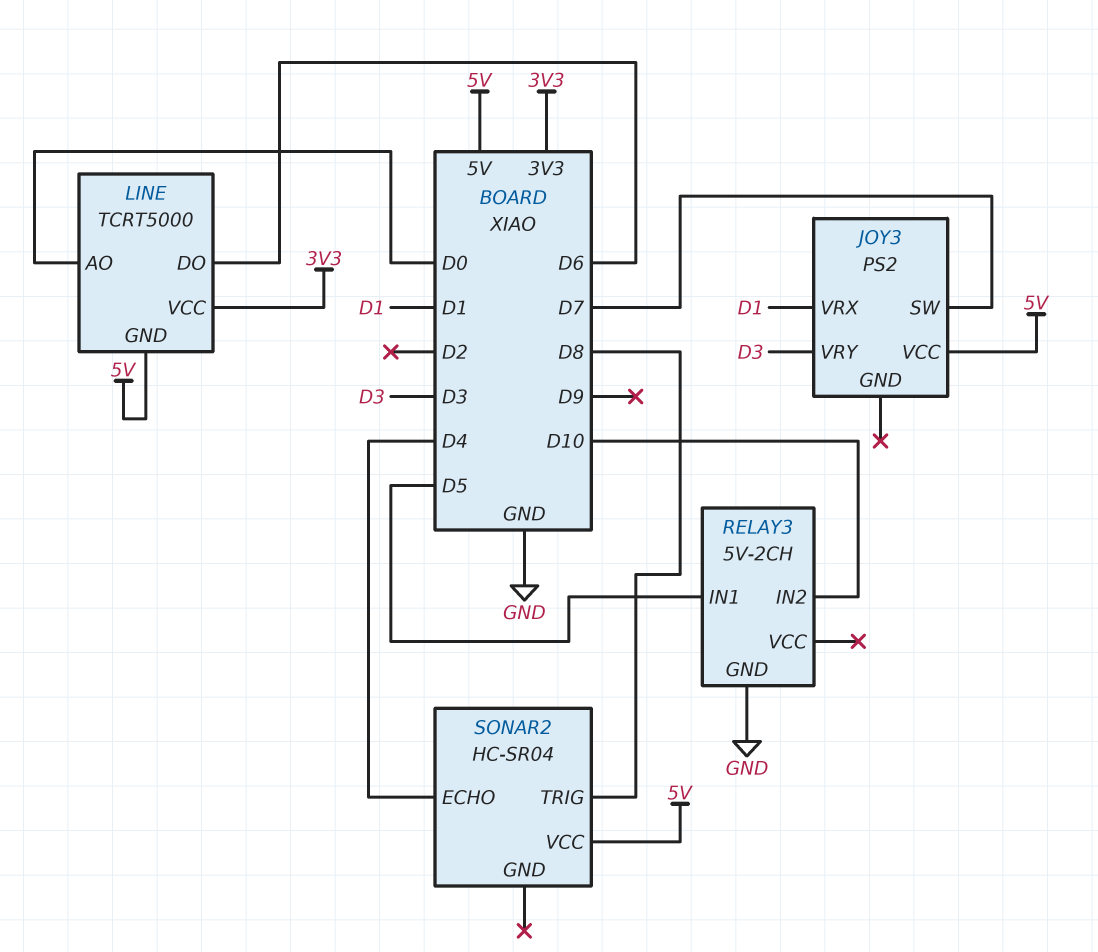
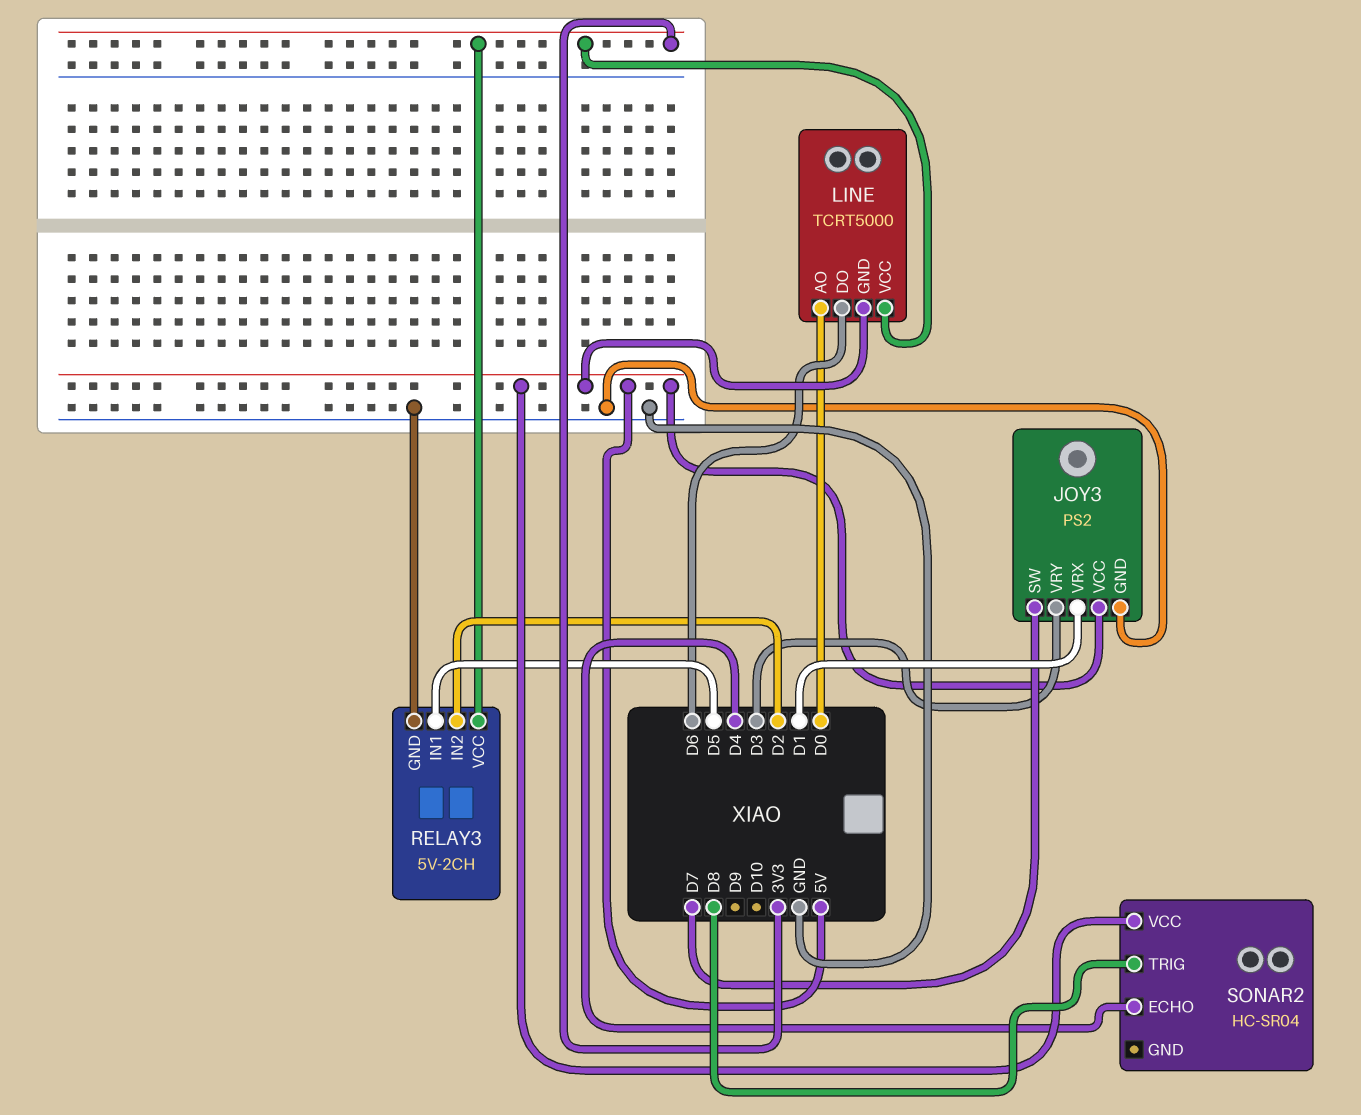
JOY3 pin GND: none -> GND
RELAY3 pin IN2: D10 -> D2
RELAY3 pin VCC: none -> 3V3

